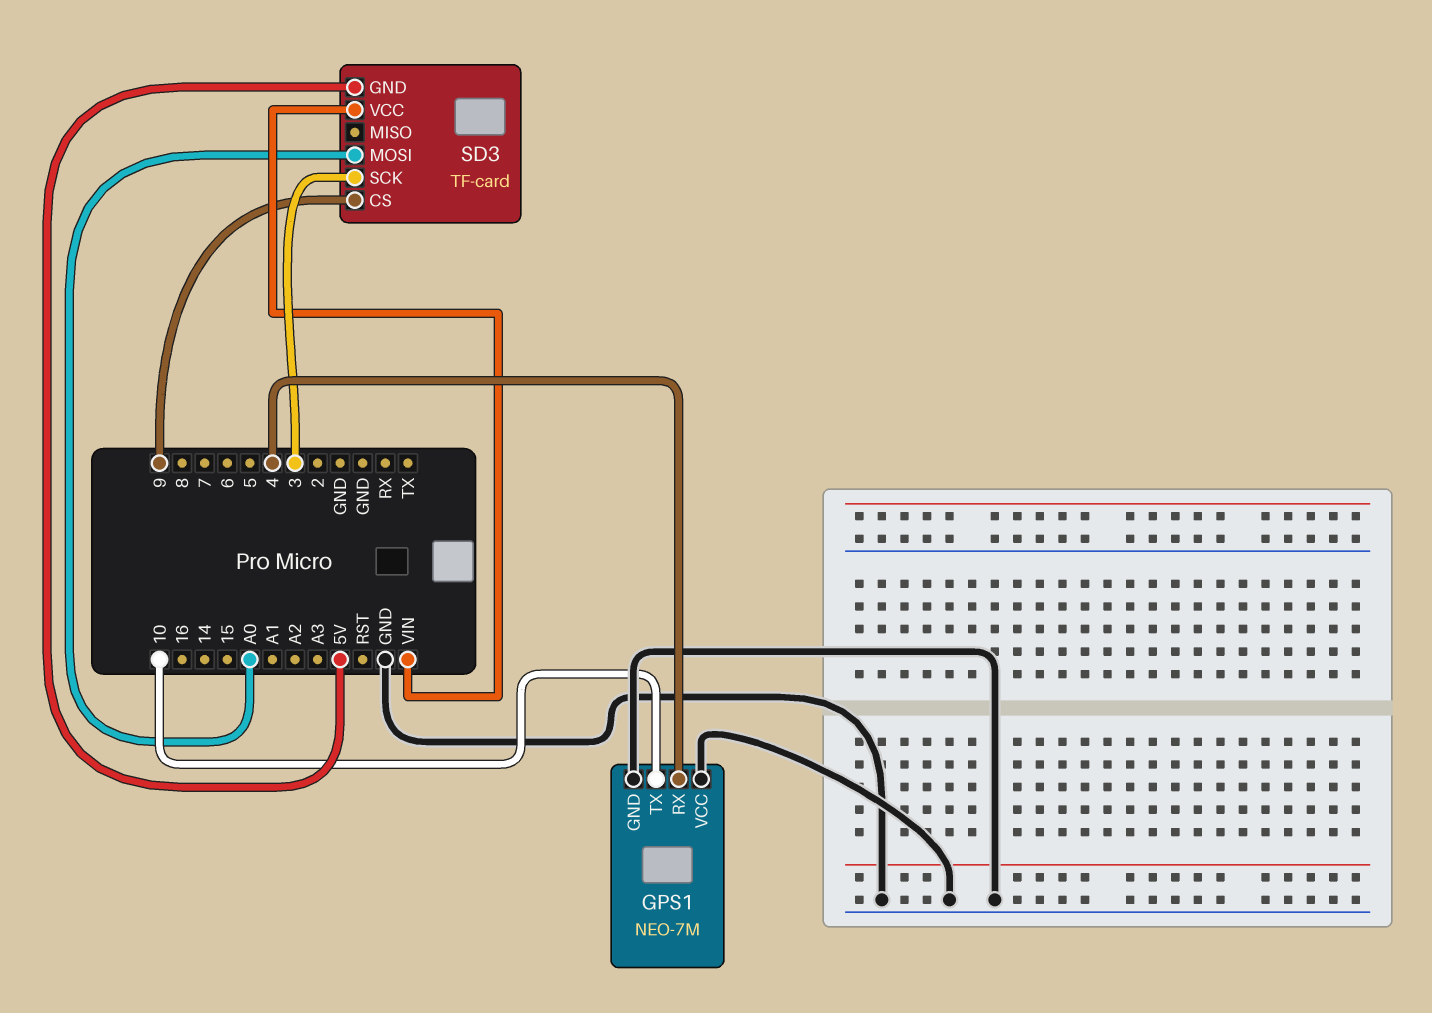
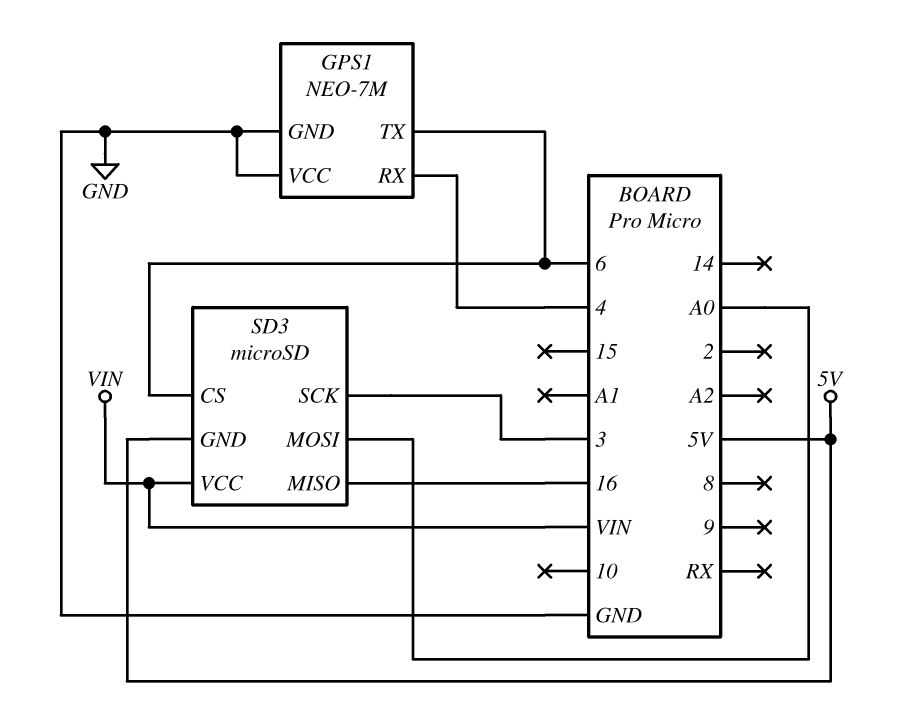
GPS1 pin TX: 10 -> 6
SD3: TF-card -> microSD
SD3 pin CS: 9 -> 6
SD3 pin MISO: none -> 16

